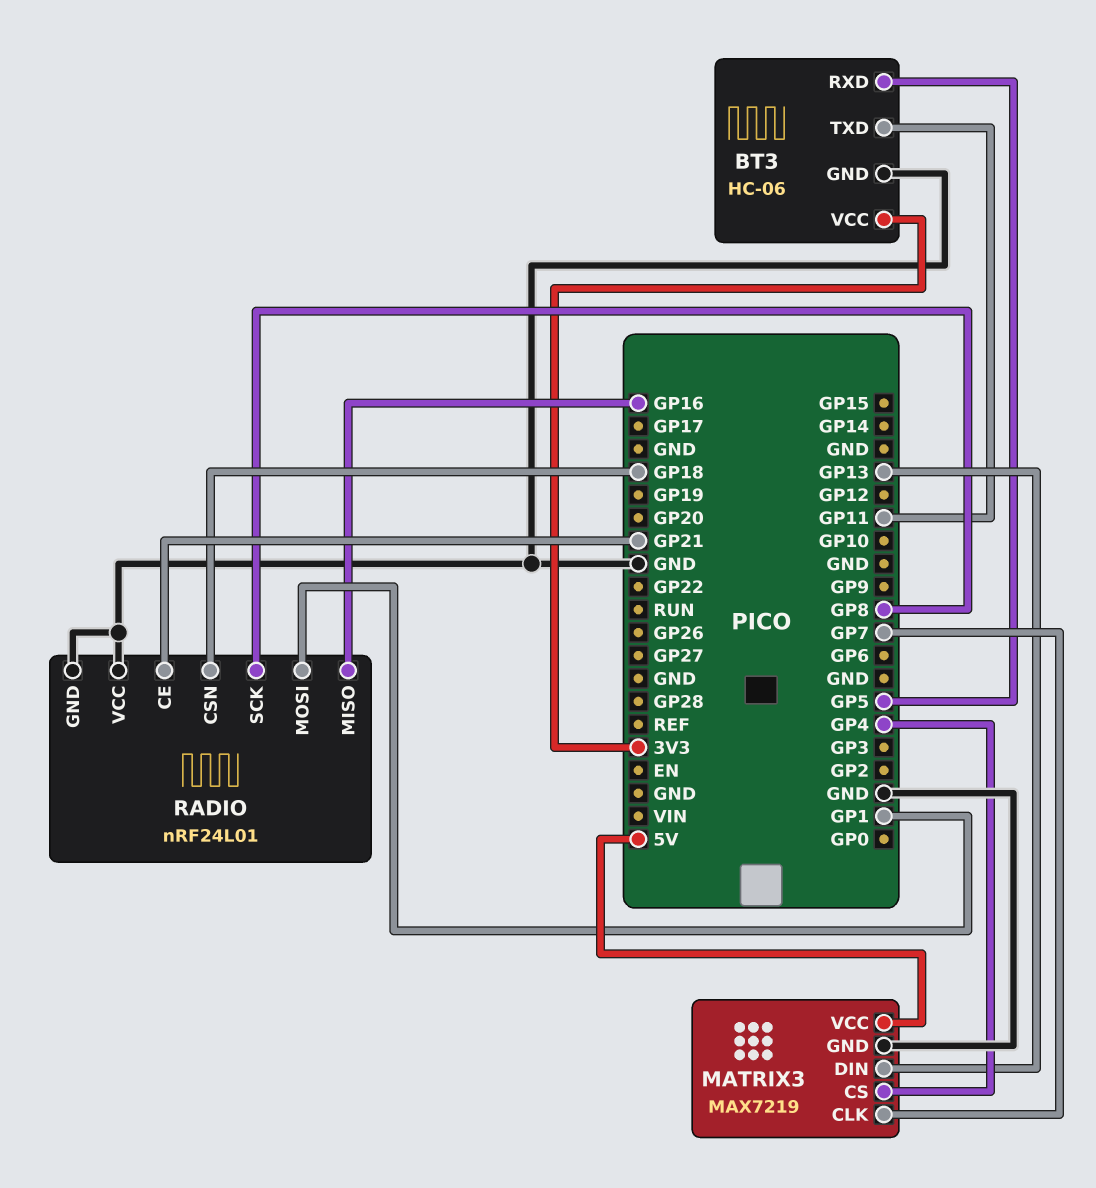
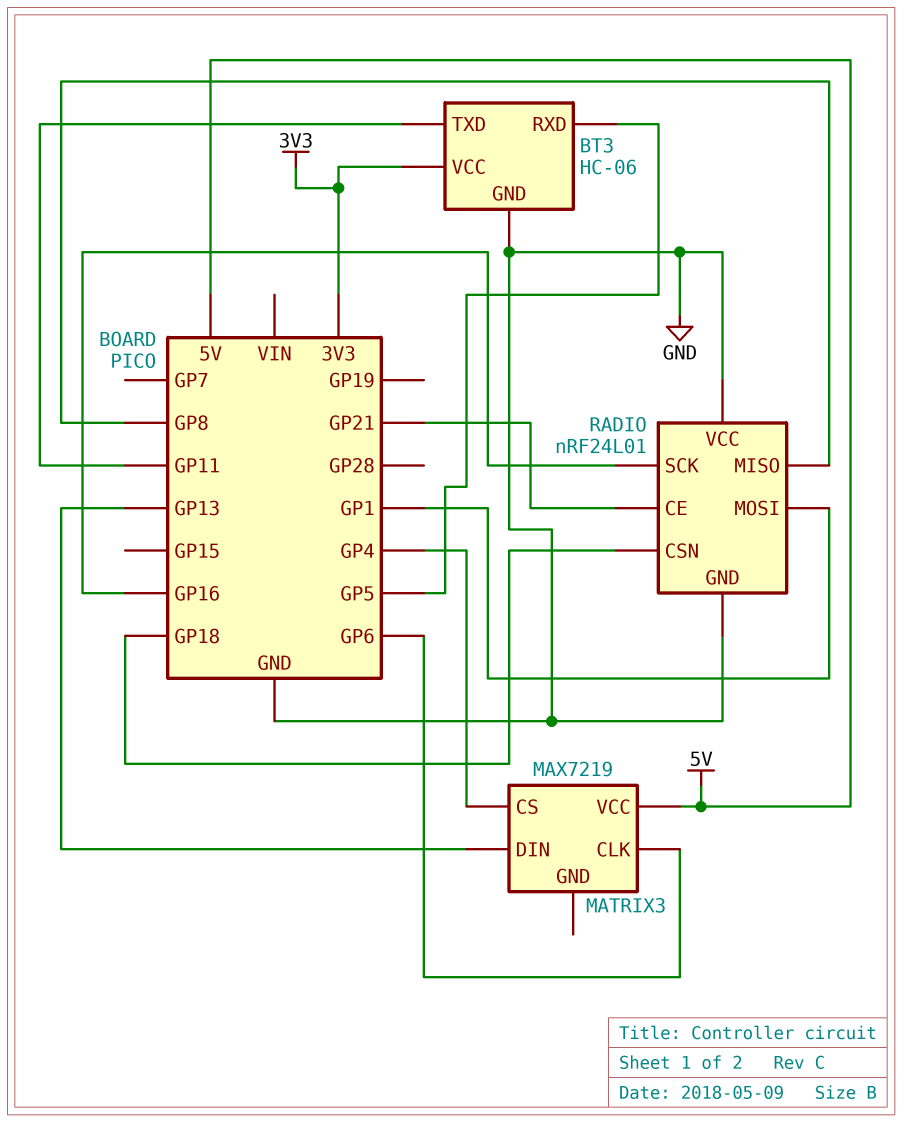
MATRIX3 pin CLK: GP7 -> GP6
MATRIX3 pin GND: GND -> none
RADIO pin MISO: GP16 -> GP8
RADIO pin SCK: GP8 -> GP16

